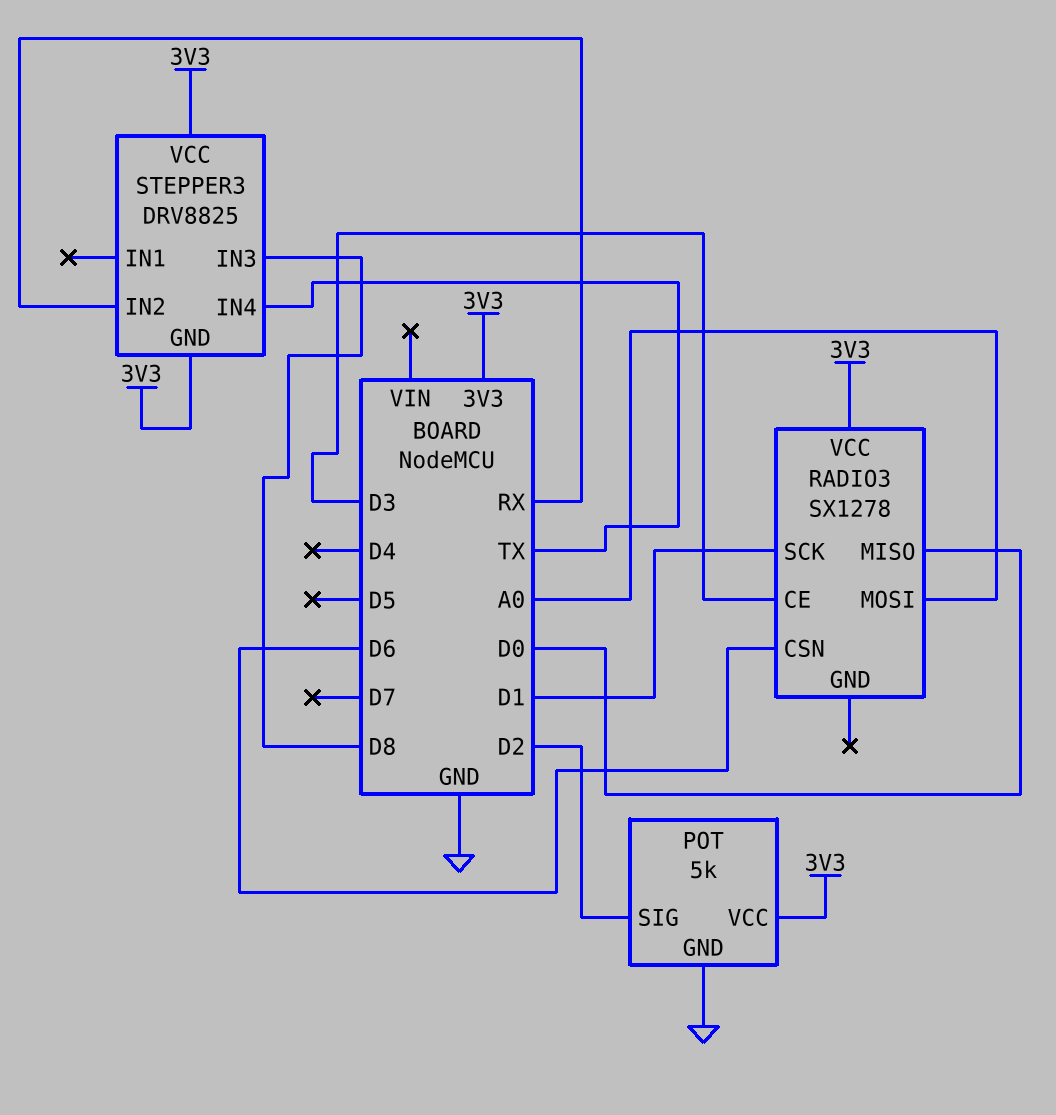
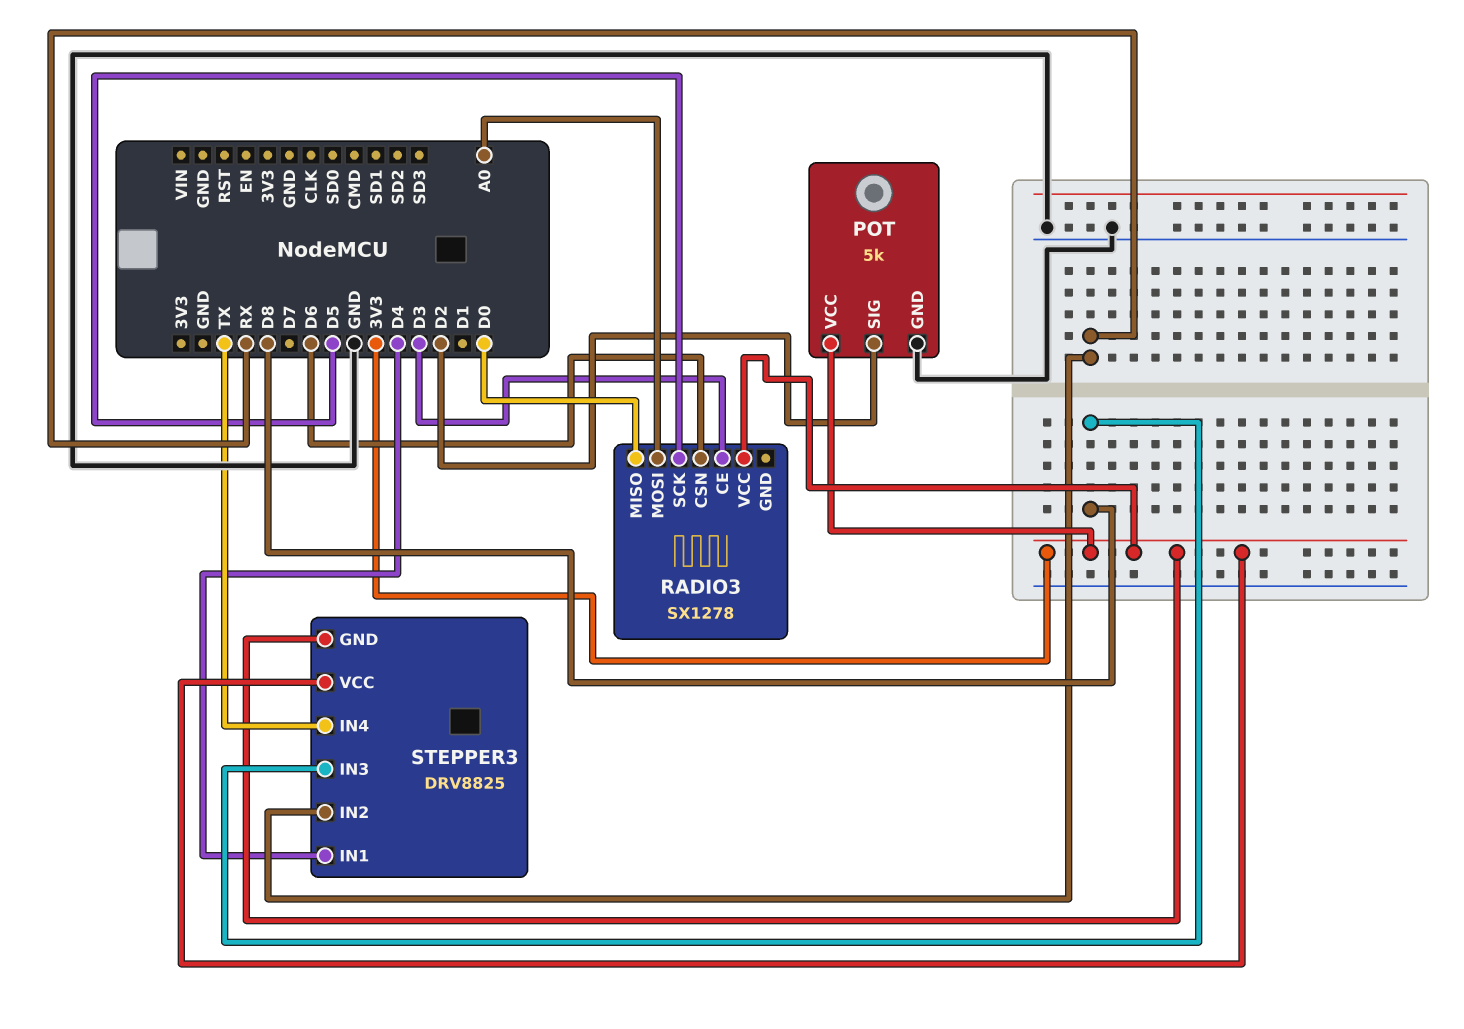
RADIO3 pin SCK: D1 -> D5
STEPPER3 pin IN1: none -> D4

